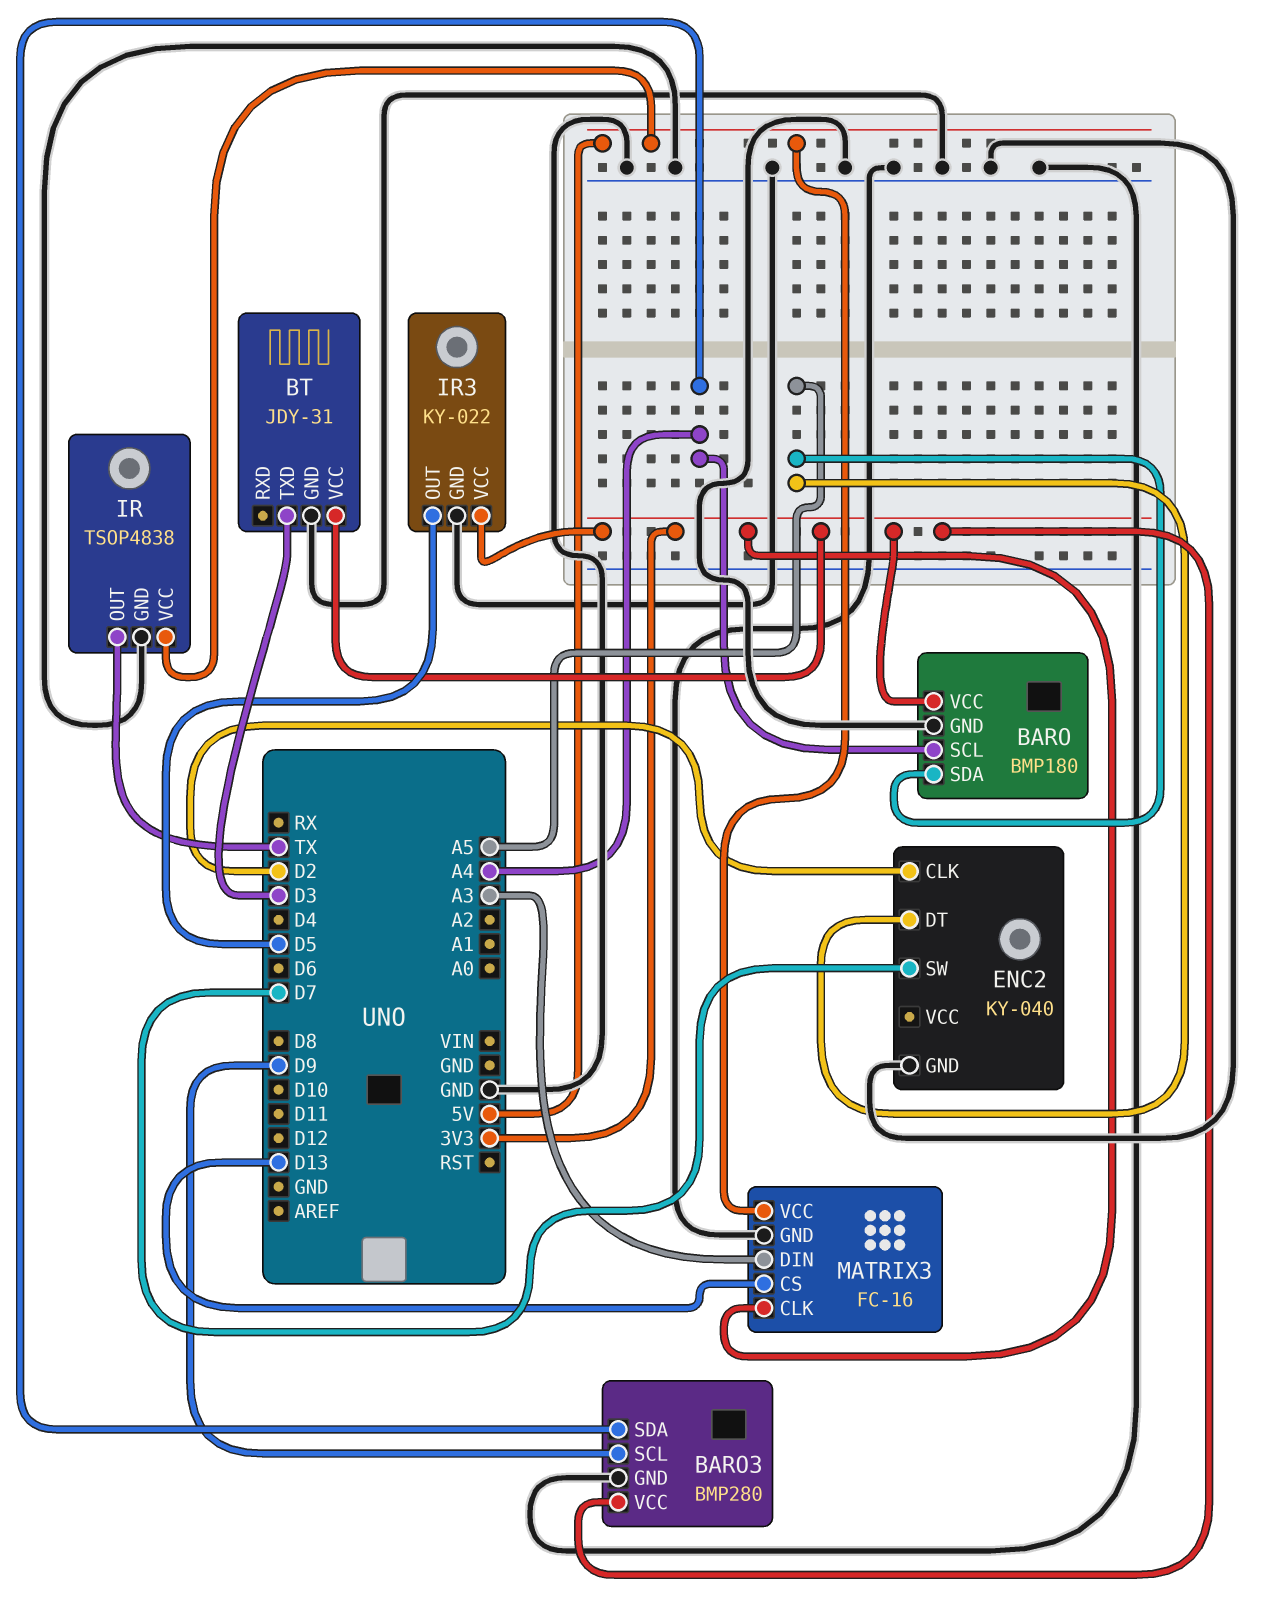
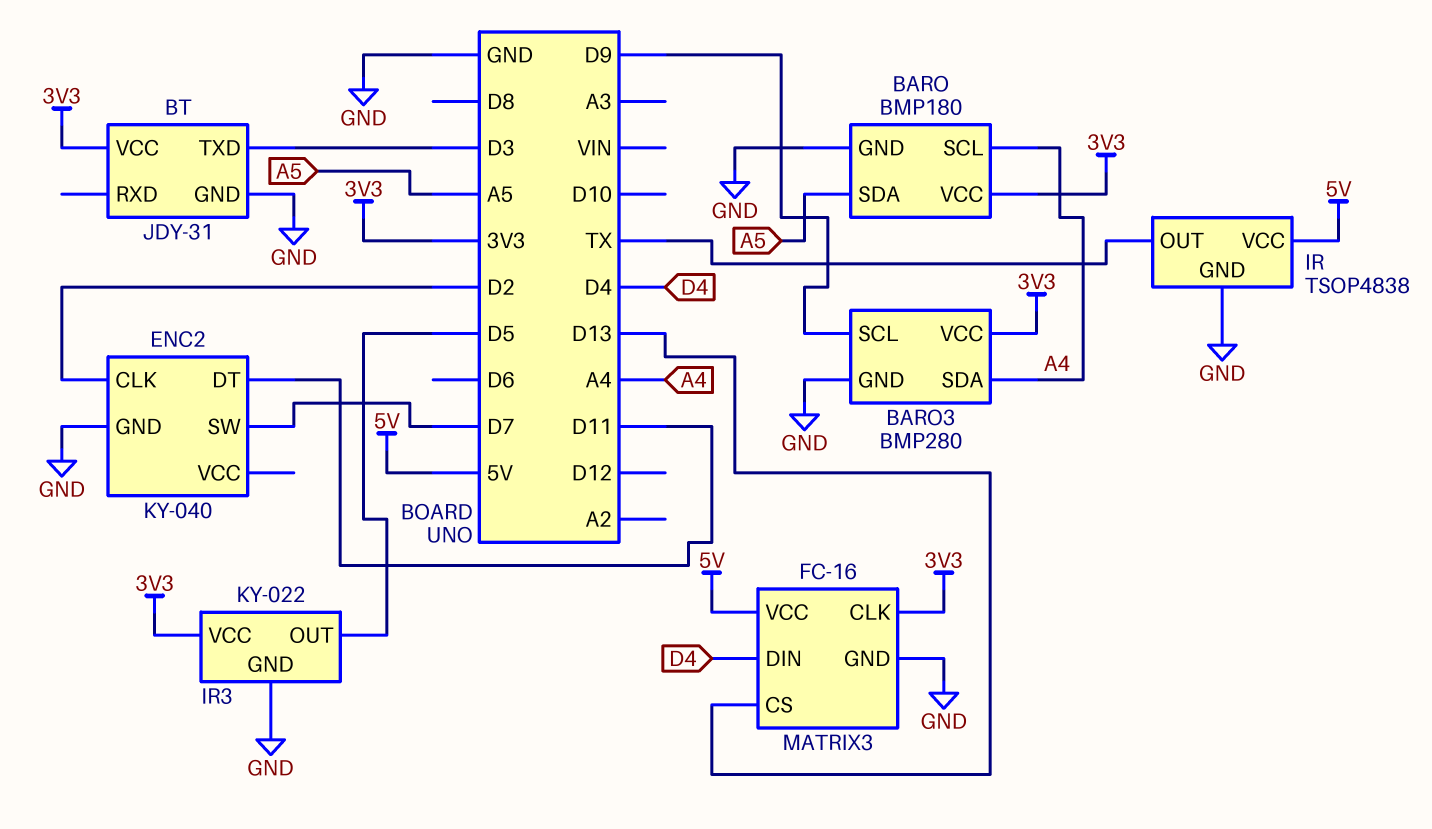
ENC2 pin DT: A5 -> D11
MATRIX3 pin DIN: A3 -> D4

